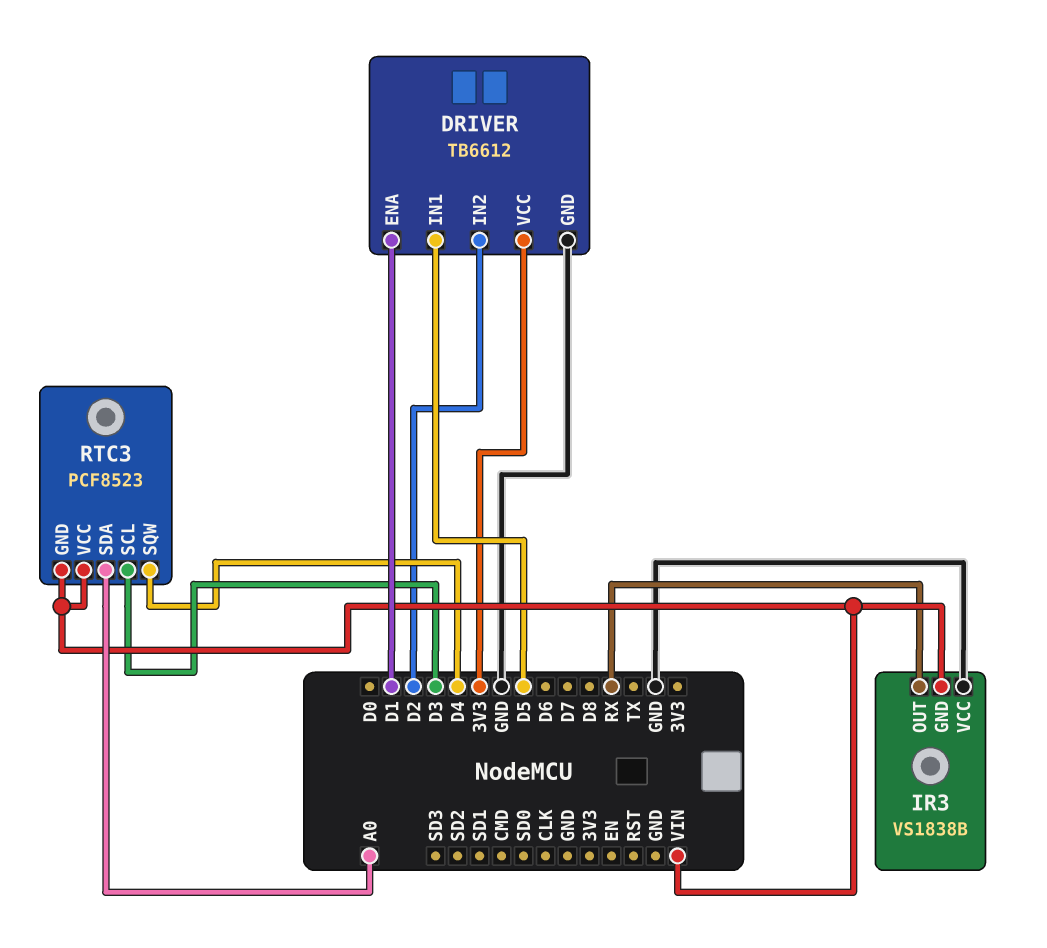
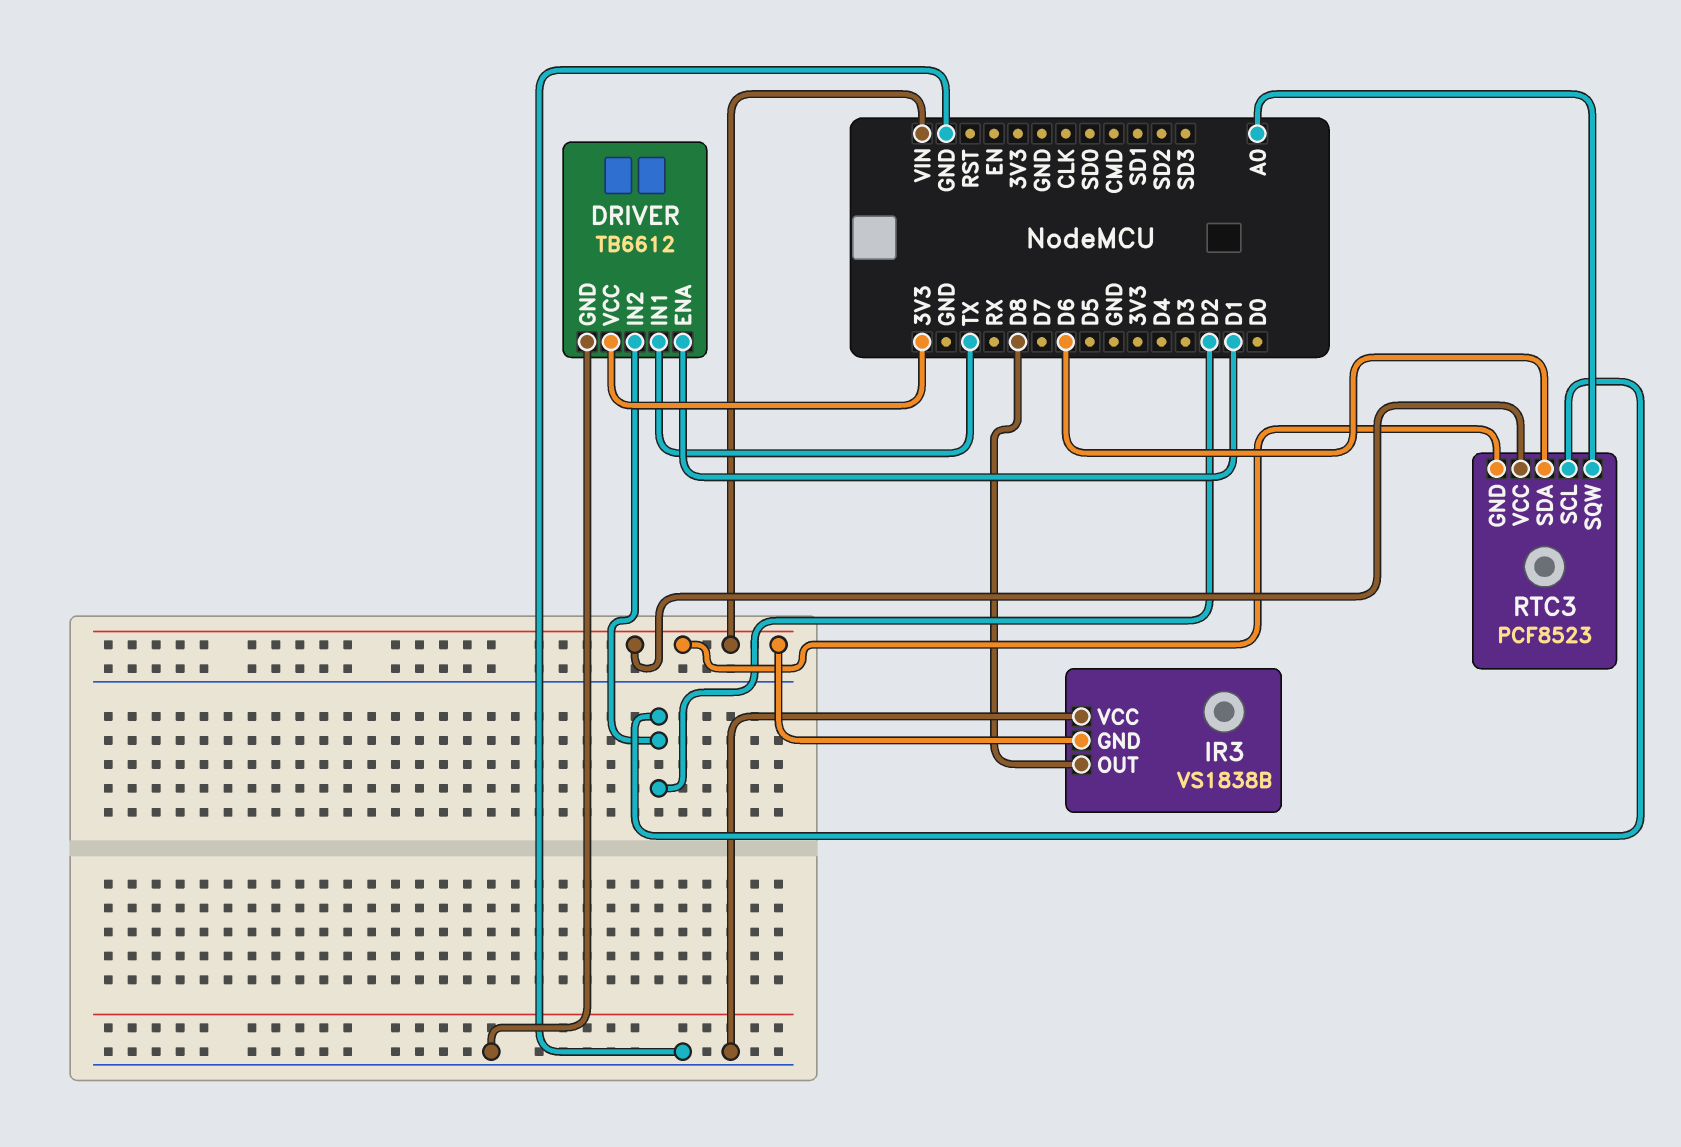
DRIVER pin IN1: D5 -> TX
IR3 pin OUT: RX -> D8
RTC3 pin SCL: D3 -> D2
RTC3 pin SDA: A0 -> D6
RTC3 pin SQW: D4 -> A0

